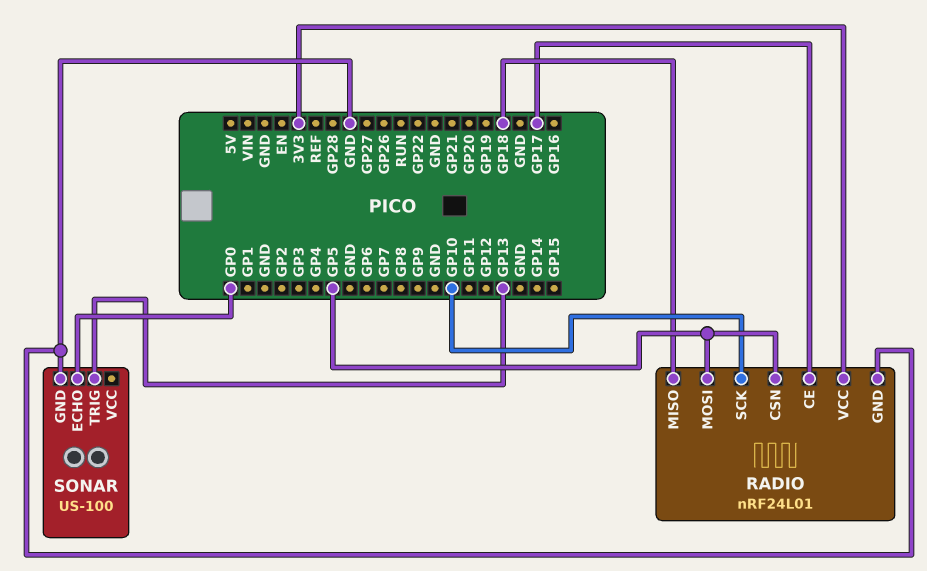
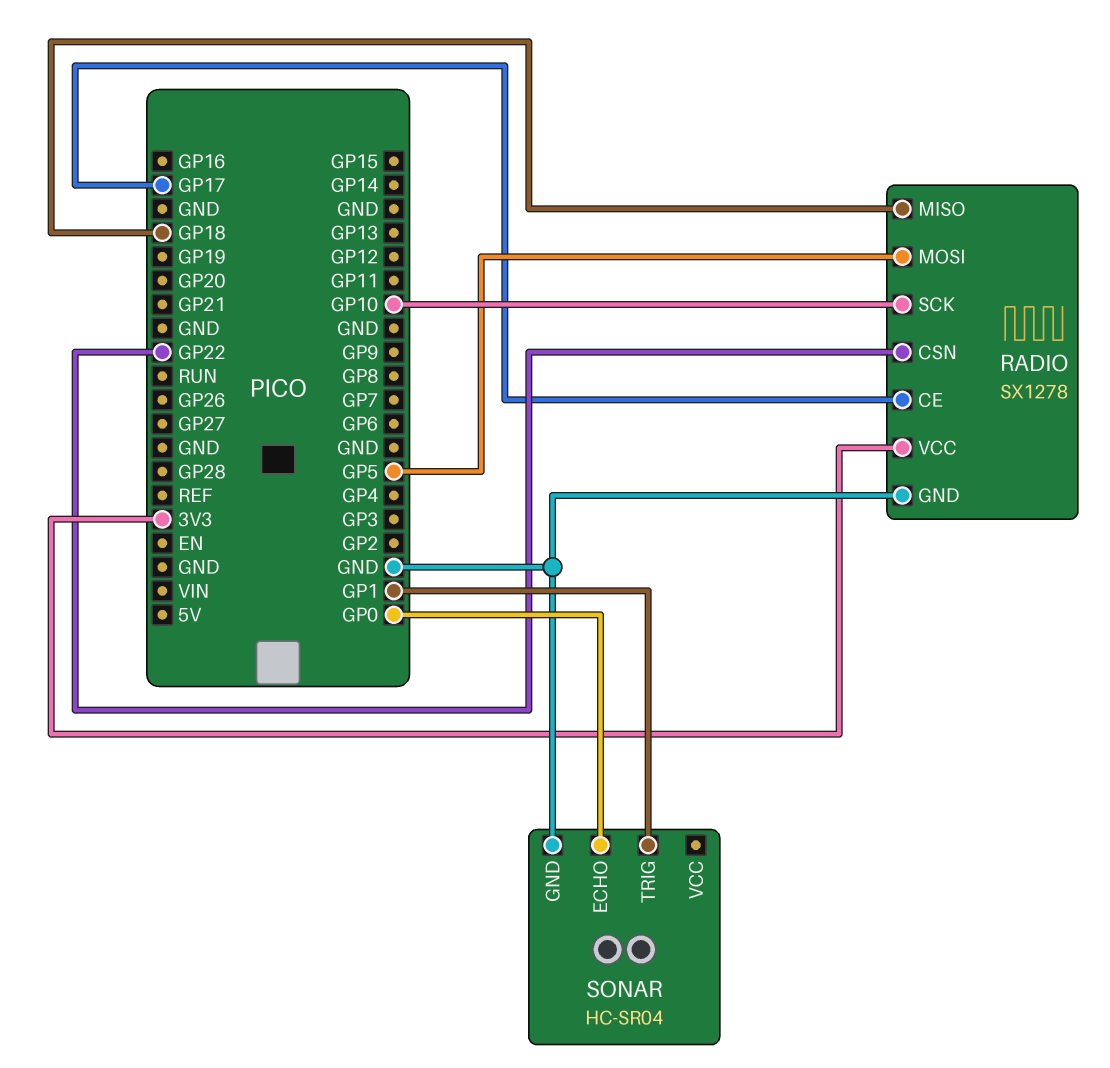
RADIO: nRF24L01 -> SX1278
RADIO pin CSN: GP5 -> GP22
SONAR: US-100 -> HC-SR04
SONAR pin TRIG: GP13 -> GP1

